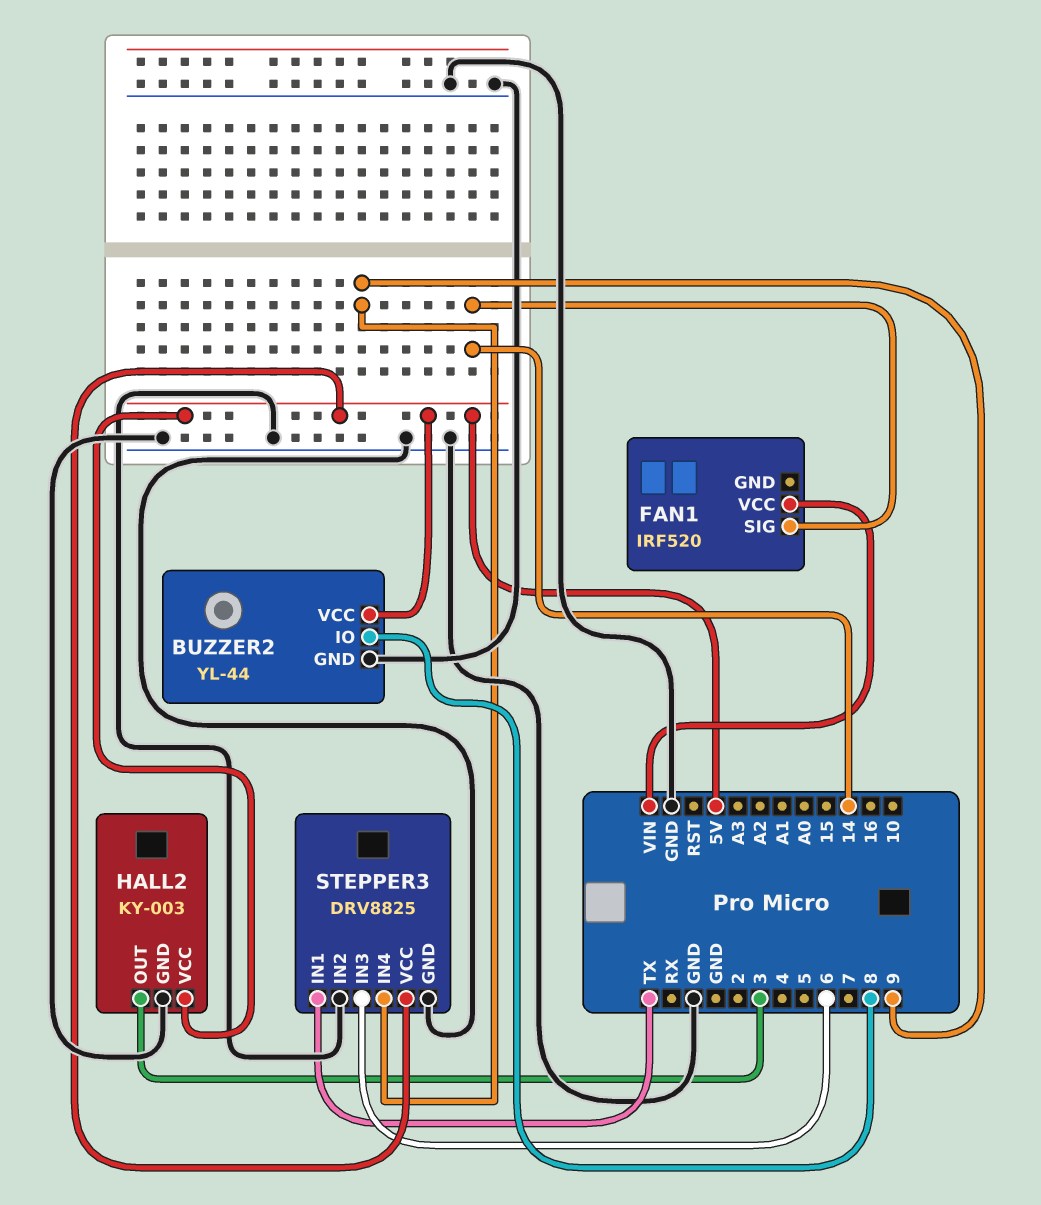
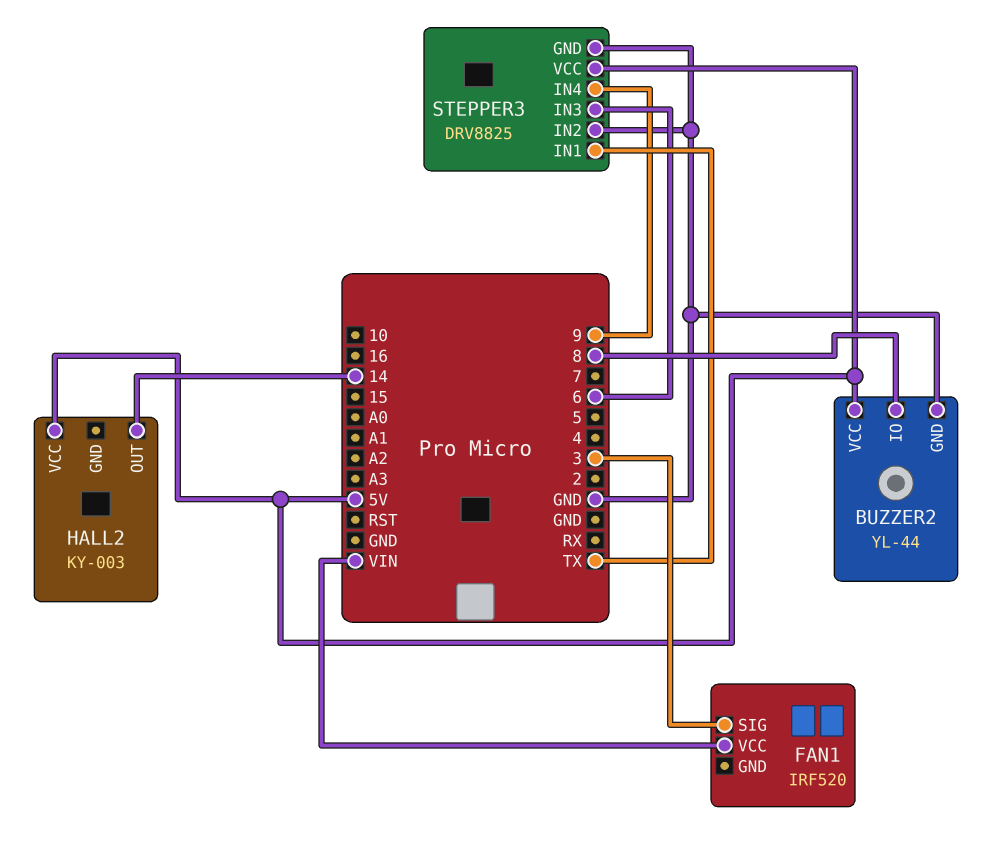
FAN1 pin SIG: 14 -> 3
HALL2 pin GND: GND -> none
HALL2 pin OUT: 3 -> 14

